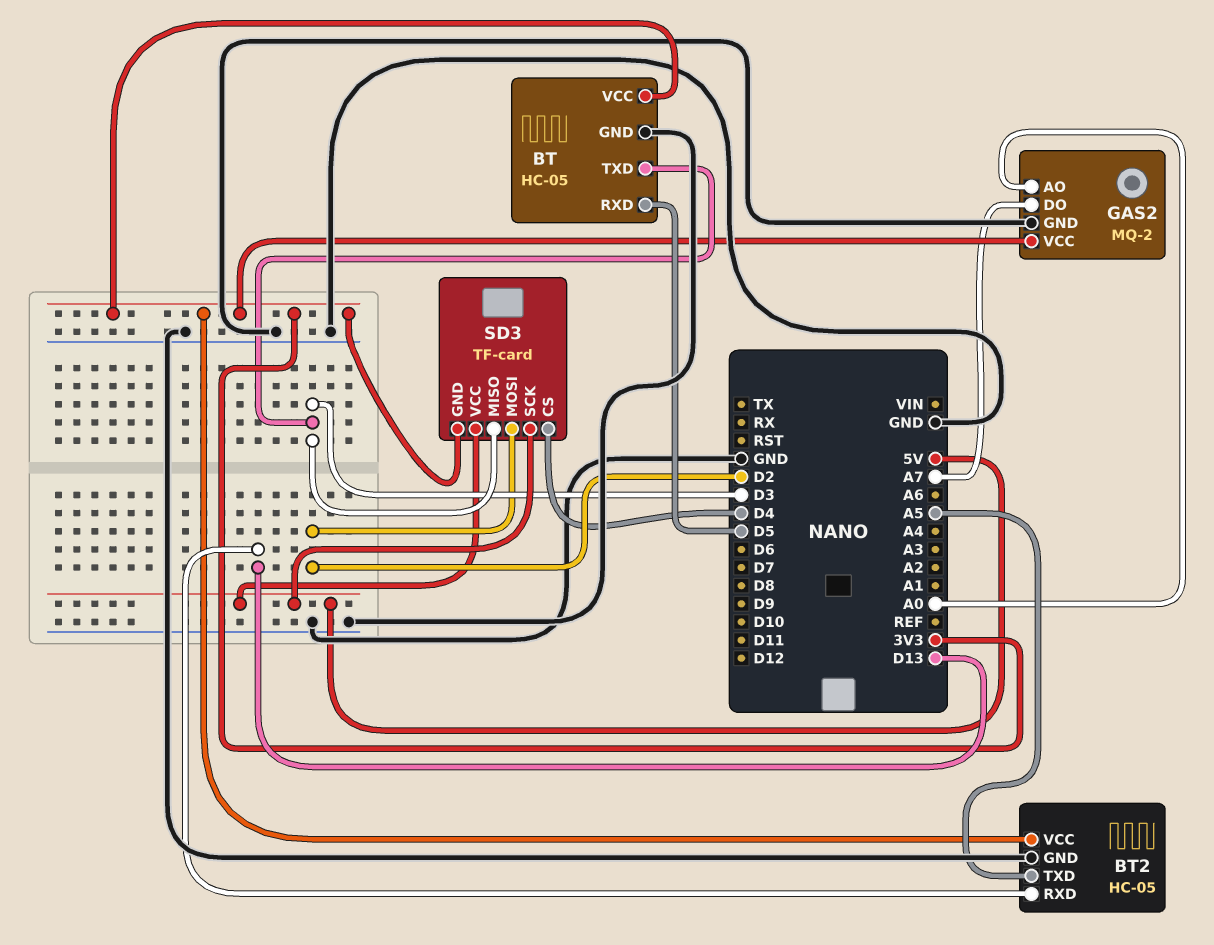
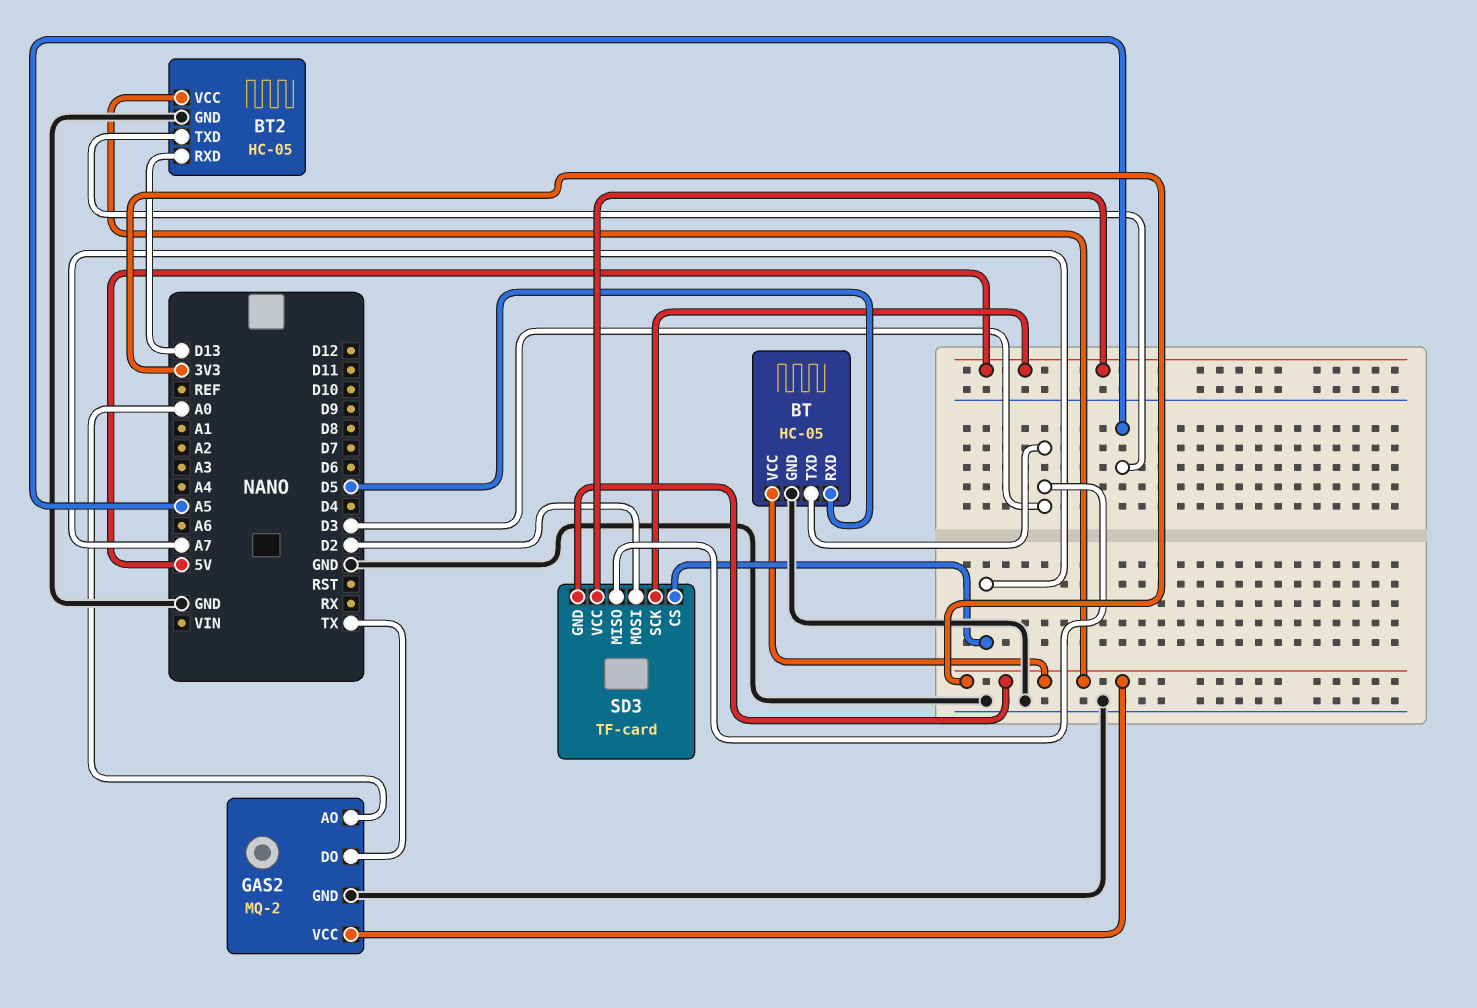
GAS2 pin DO: A7 -> TX
SD3 pin CS: D4 -> A7

